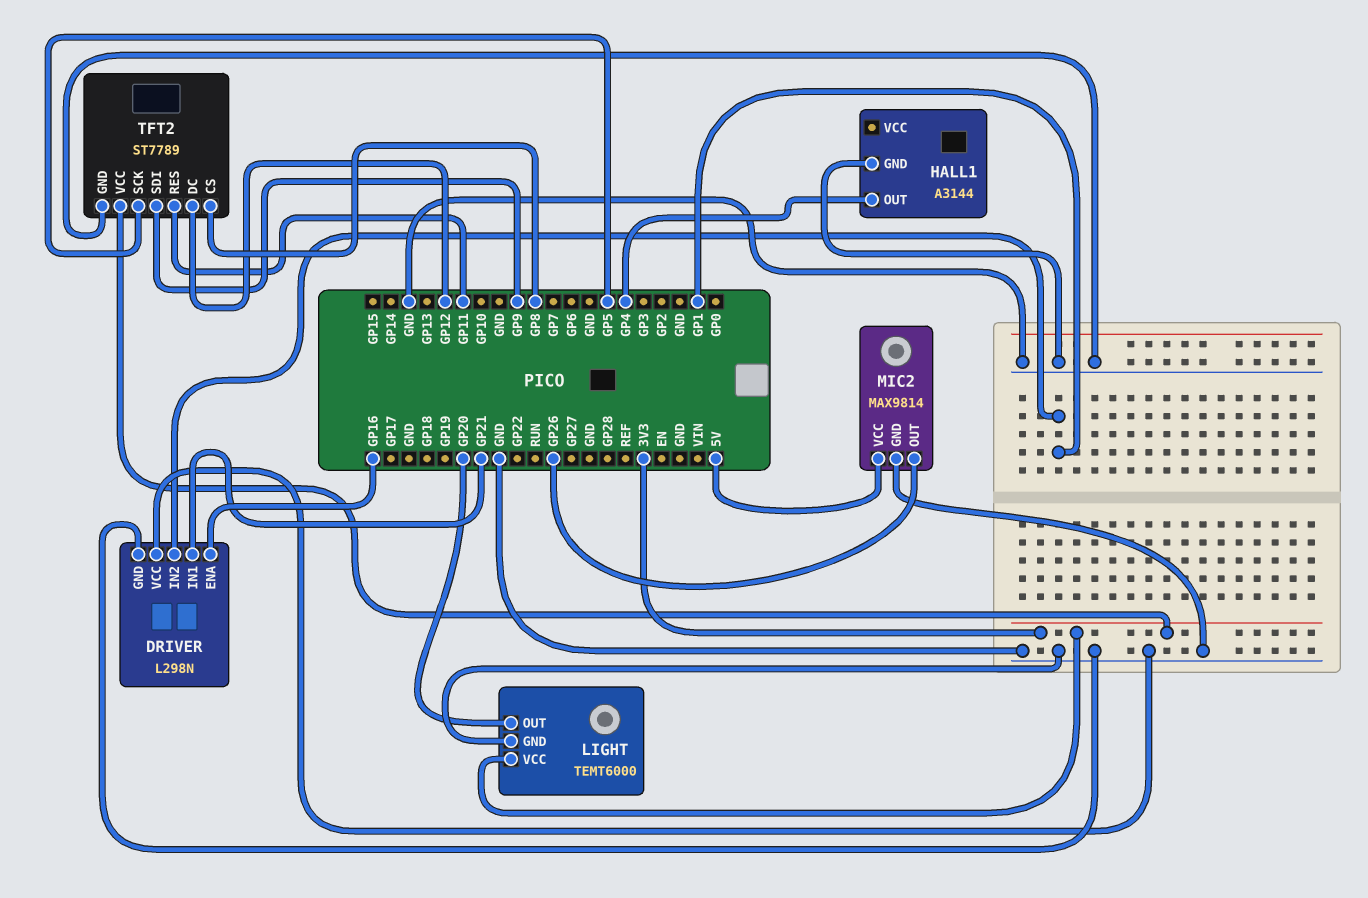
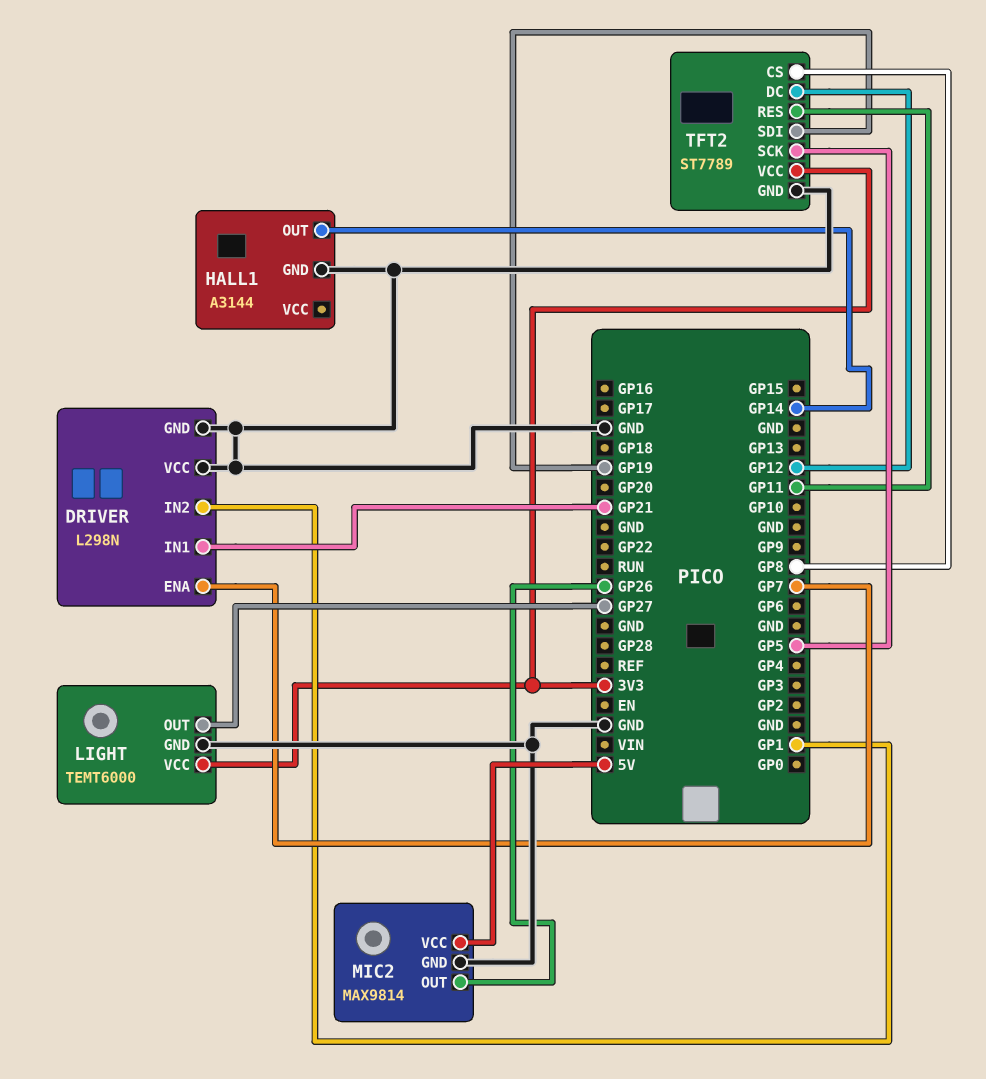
DRIVER pin ENA: GP16 -> GP7
HALL1 pin OUT: GP4 -> GP14
LIGHT pin OUT: GP20 -> GP27
TFT2 pin SDI: GP9 -> GP19

